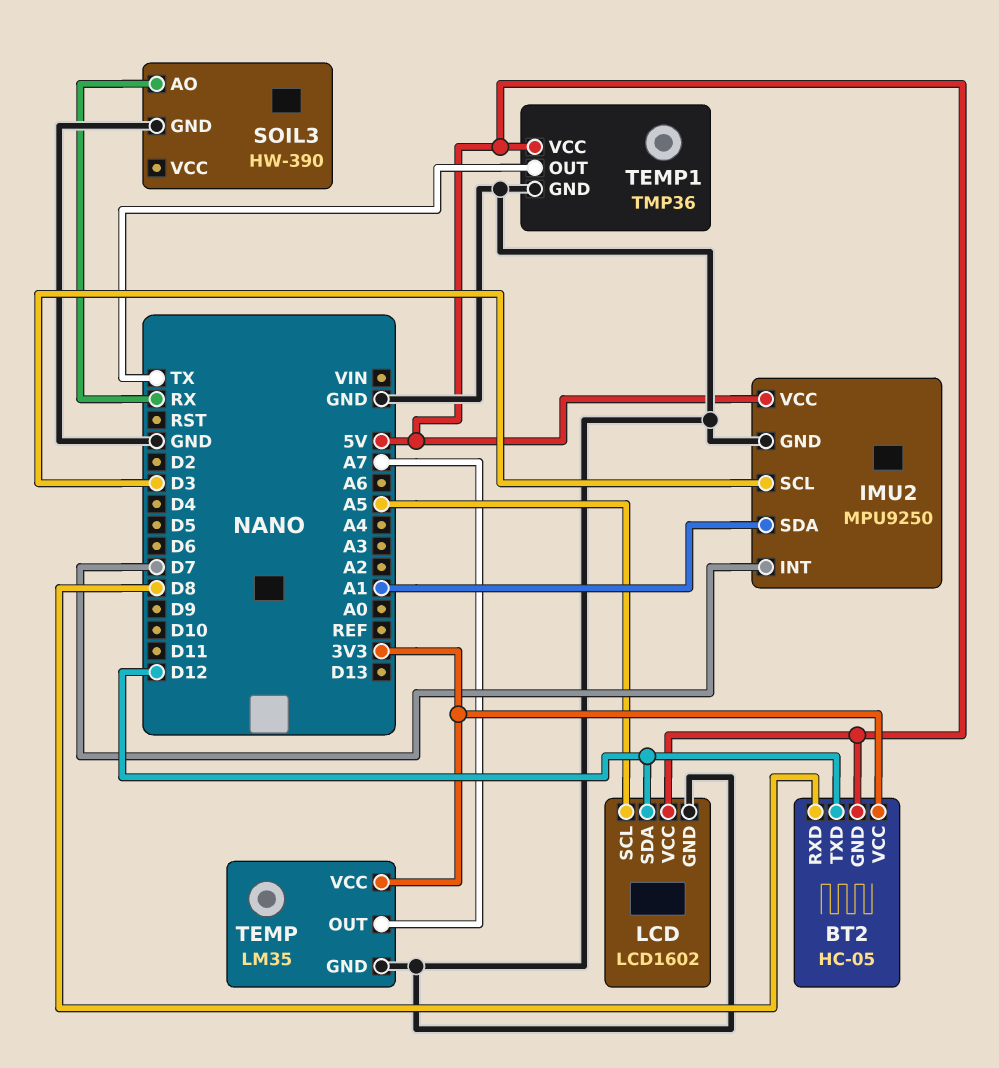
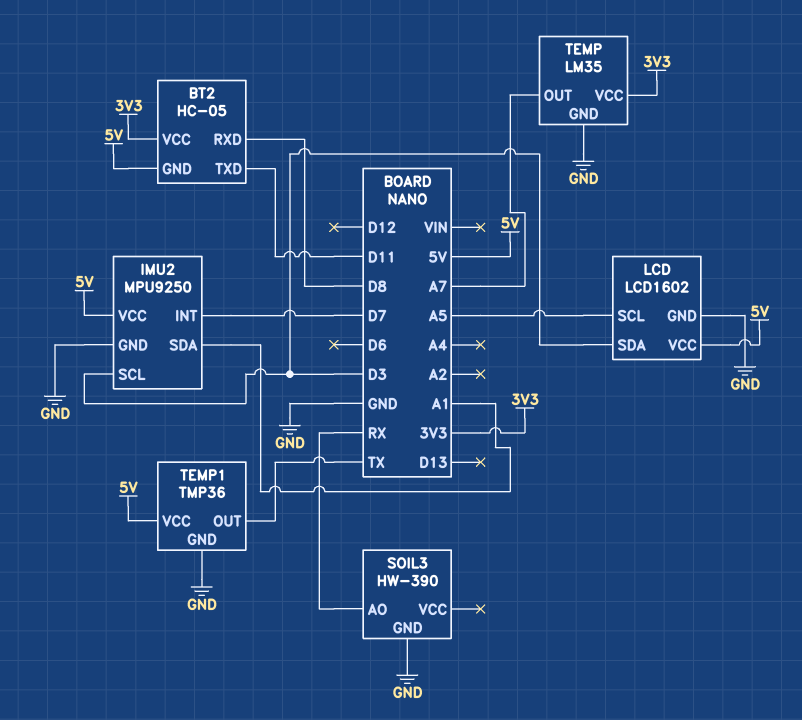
BT2 pin TXD: D12 -> D11
LCD pin SDA: D12 -> D3

